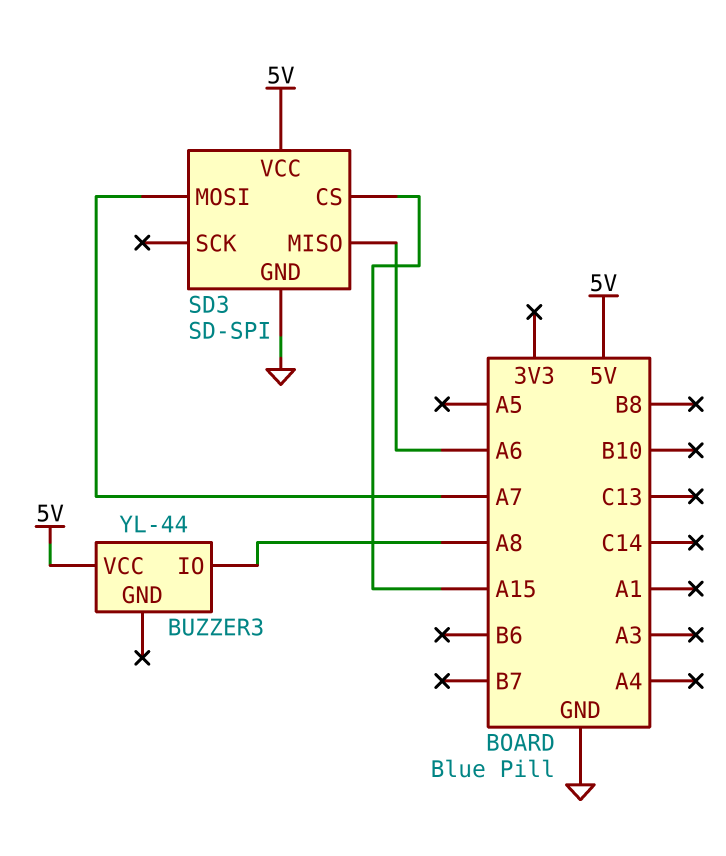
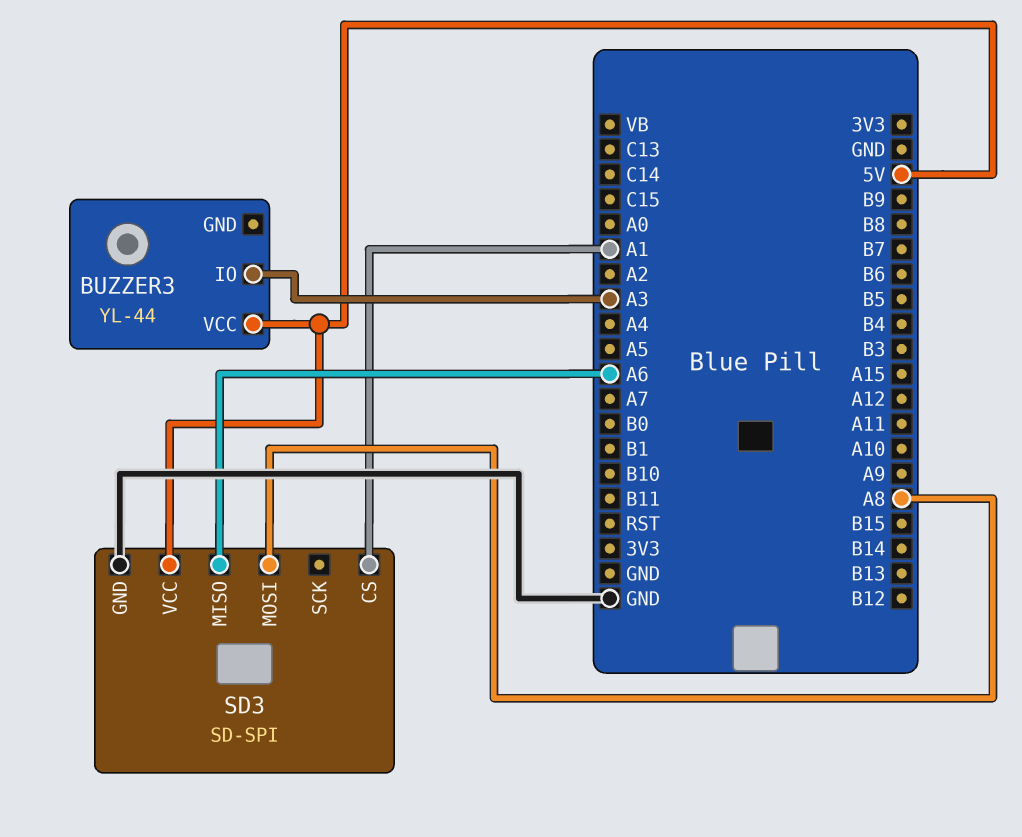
BUZZER3 pin IO: A8 -> A3
SD3 pin CS: A15 -> A1
SD3 pin MOSI: A7 -> A8

